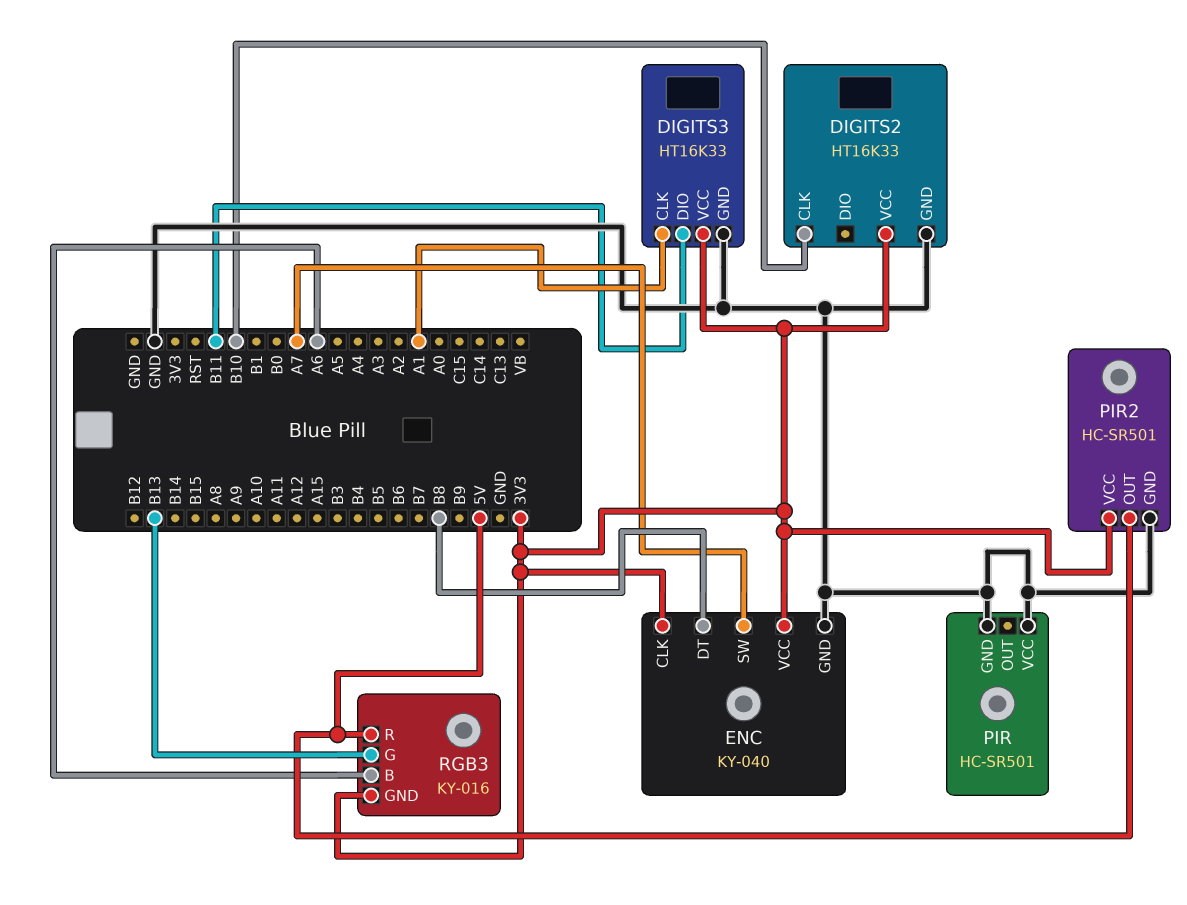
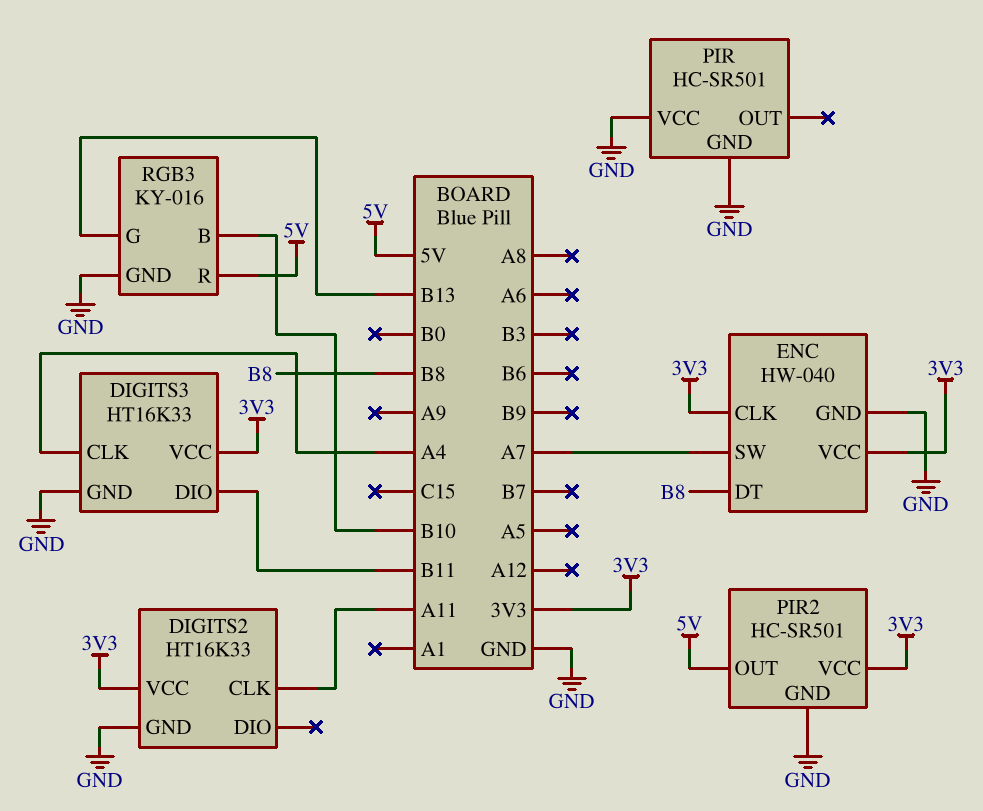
DIGITS2 pin CLK: B10 -> A11
DIGITS3 pin CLK: A1 -> A4
ENC: KY-040 -> HW-040
RGB3 pin B: A6 -> B10
RGB3 pin GND: 3V3 -> GND

